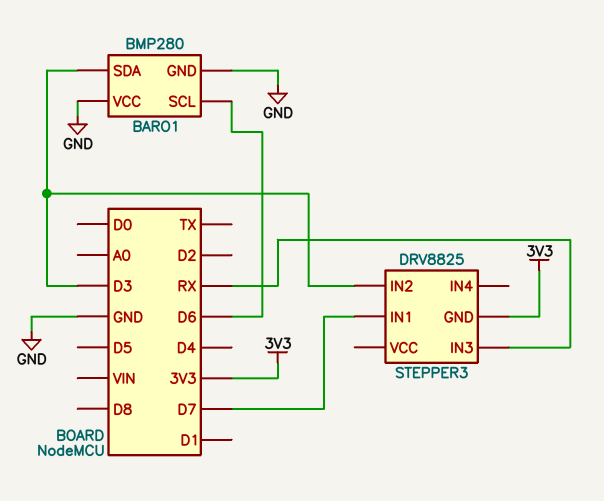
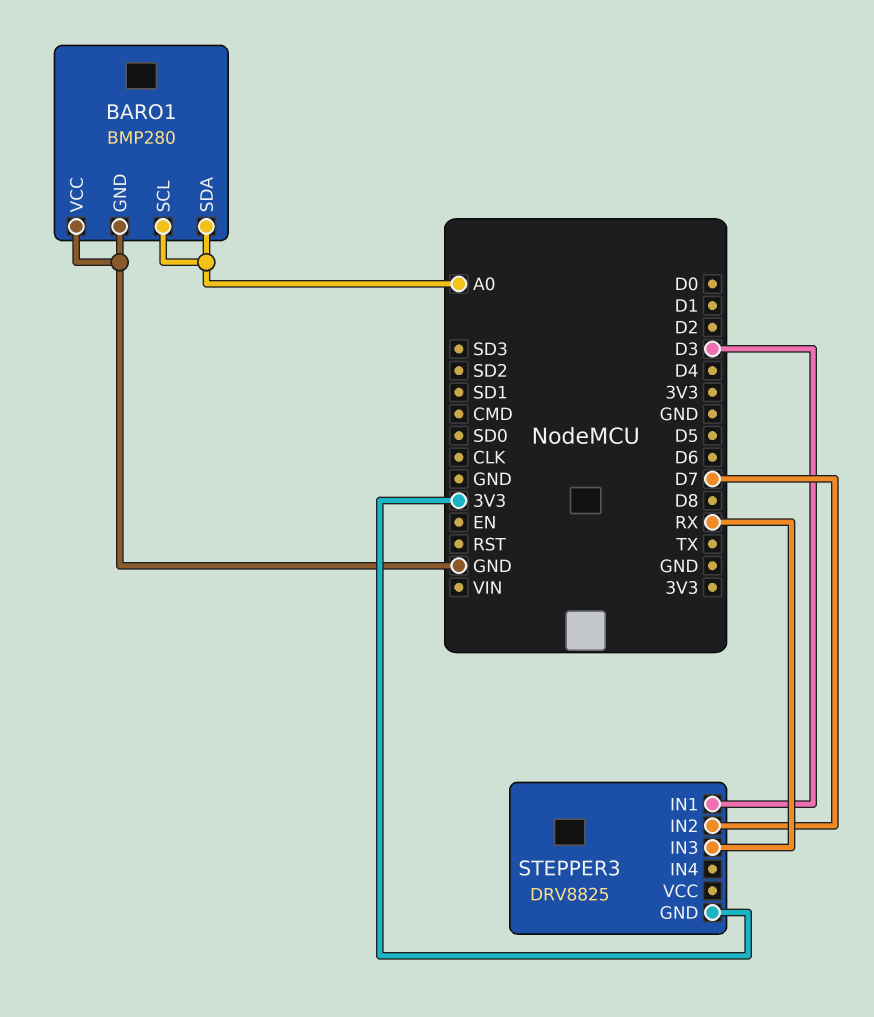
BARO1 pin SCL: D6 -> A0
BARO1 pin SDA: D3 -> A0
STEPPER3 pin IN1: D7 -> D3
STEPPER3 pin IN2: D3 -> D7

